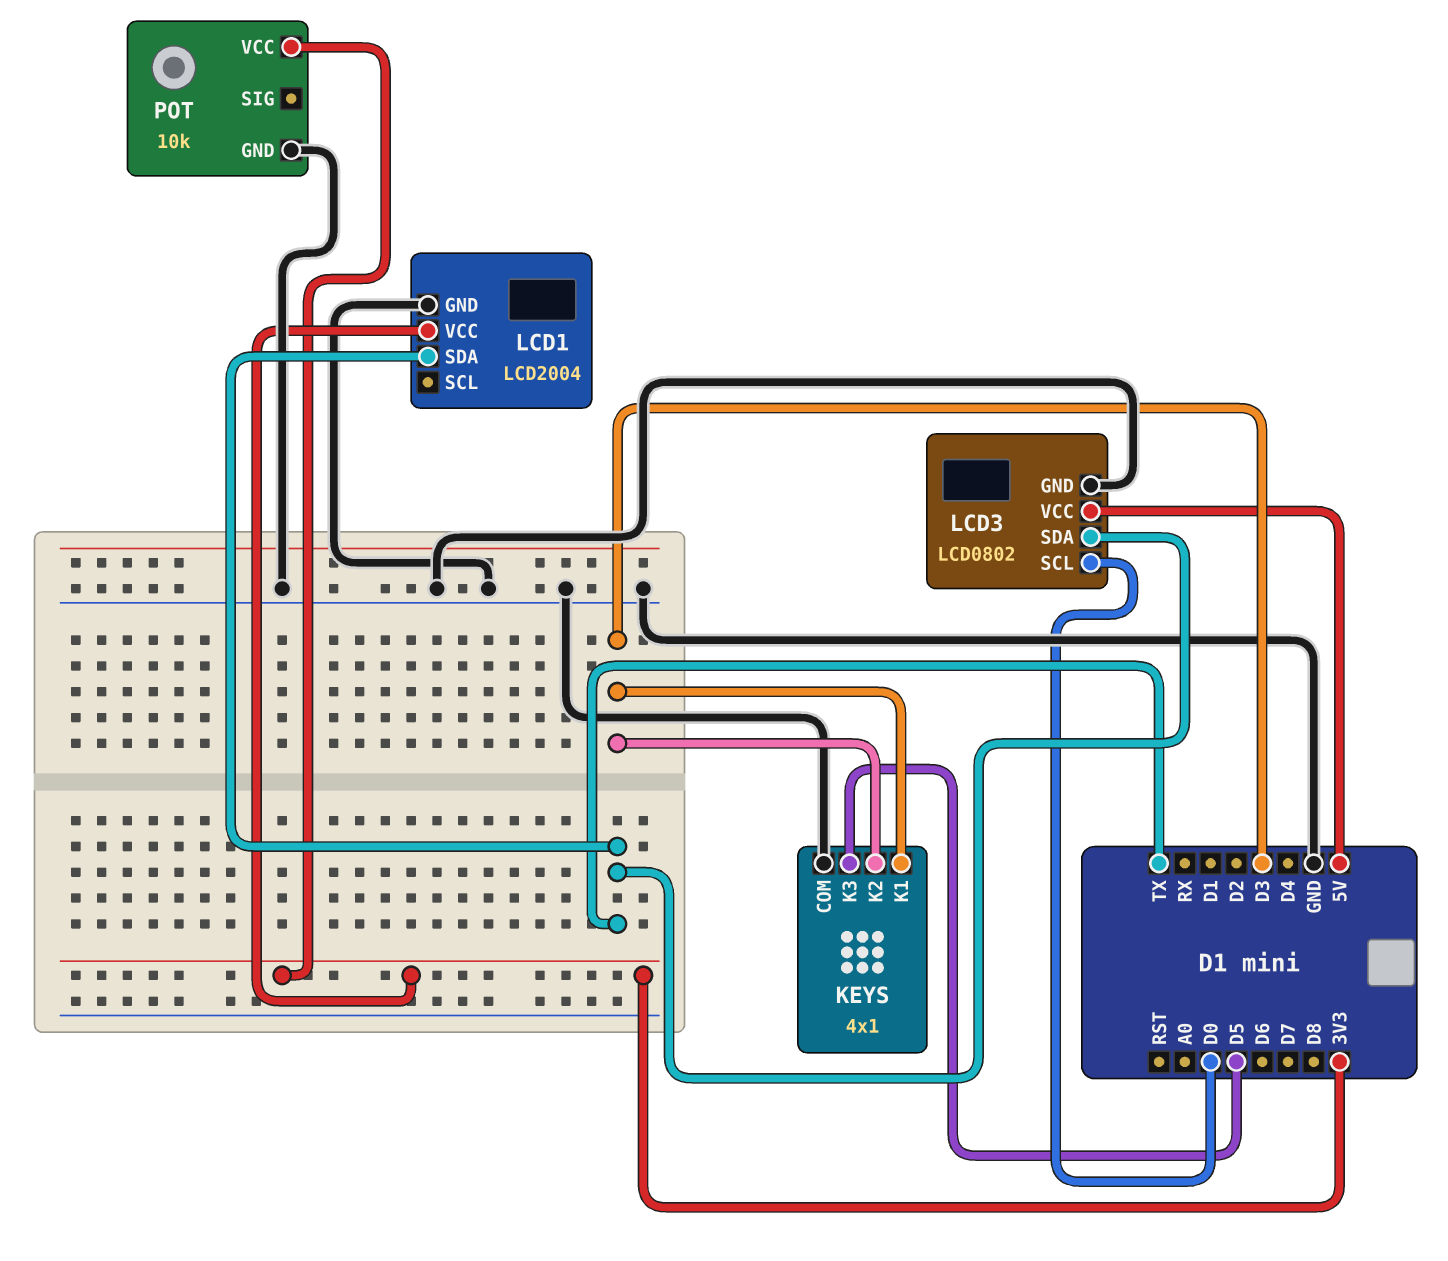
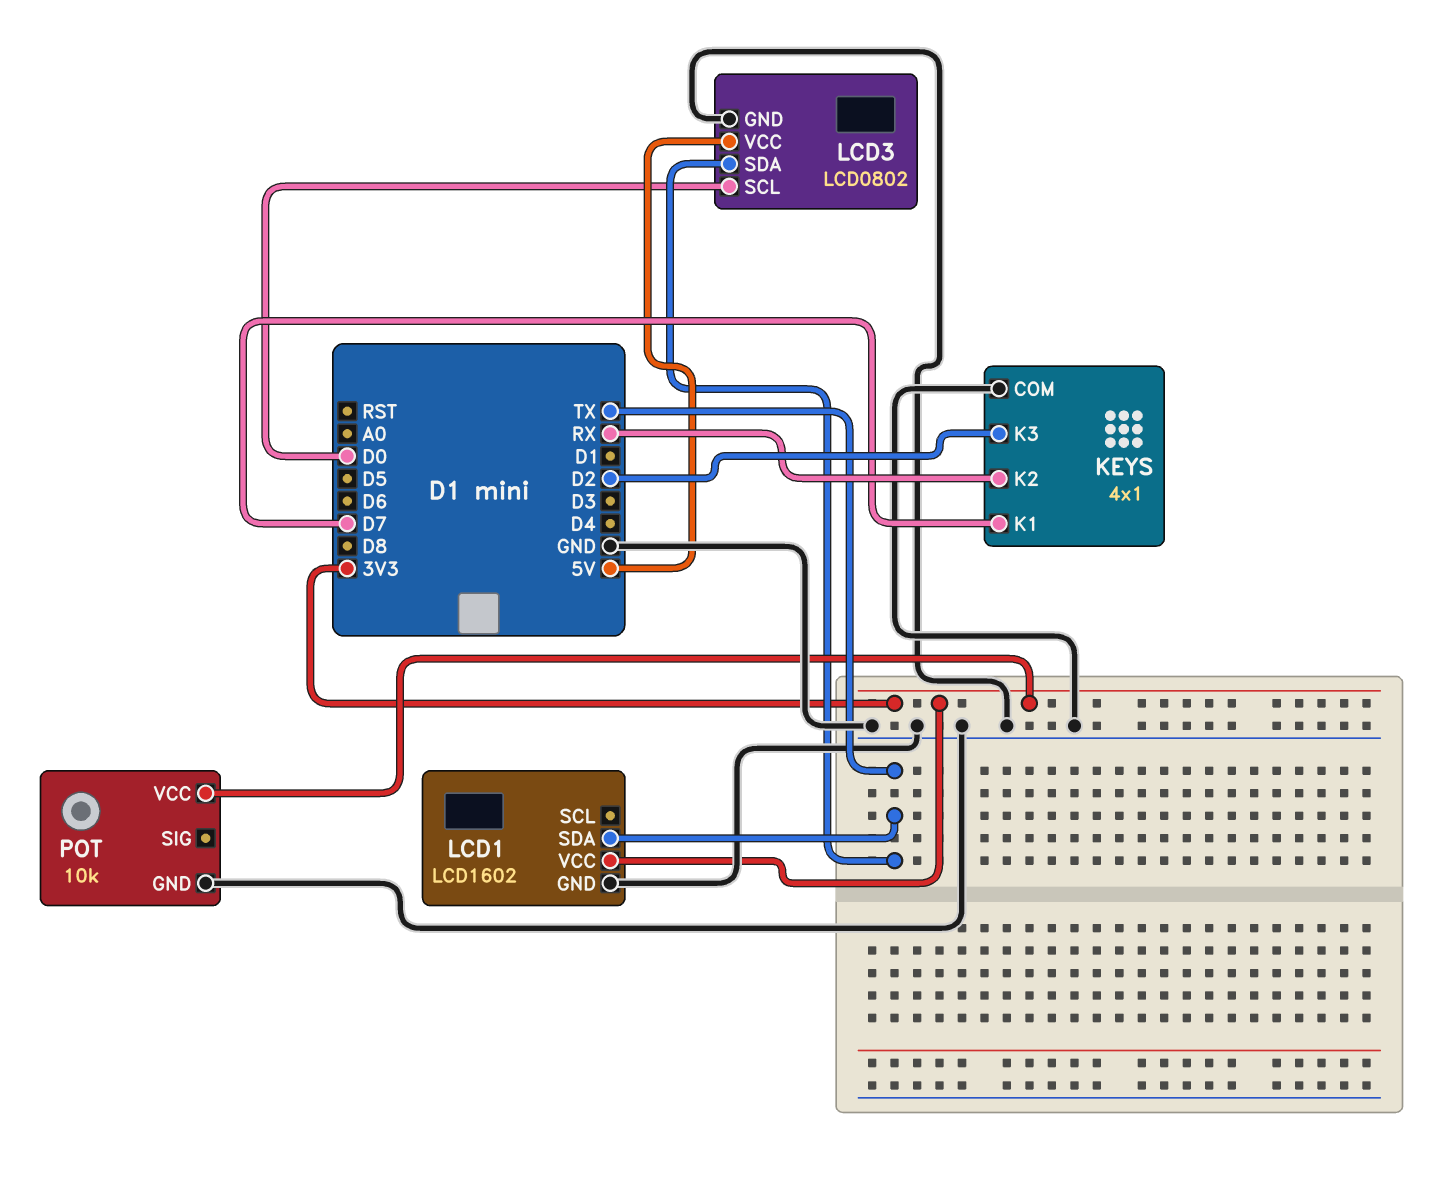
KEYS pin K1: D3 -> D7
KEYS pin K2: D3 -> RX
KEYS pin K3: D5 -> D2
LCD1: LCD2004 -> LCD1602

